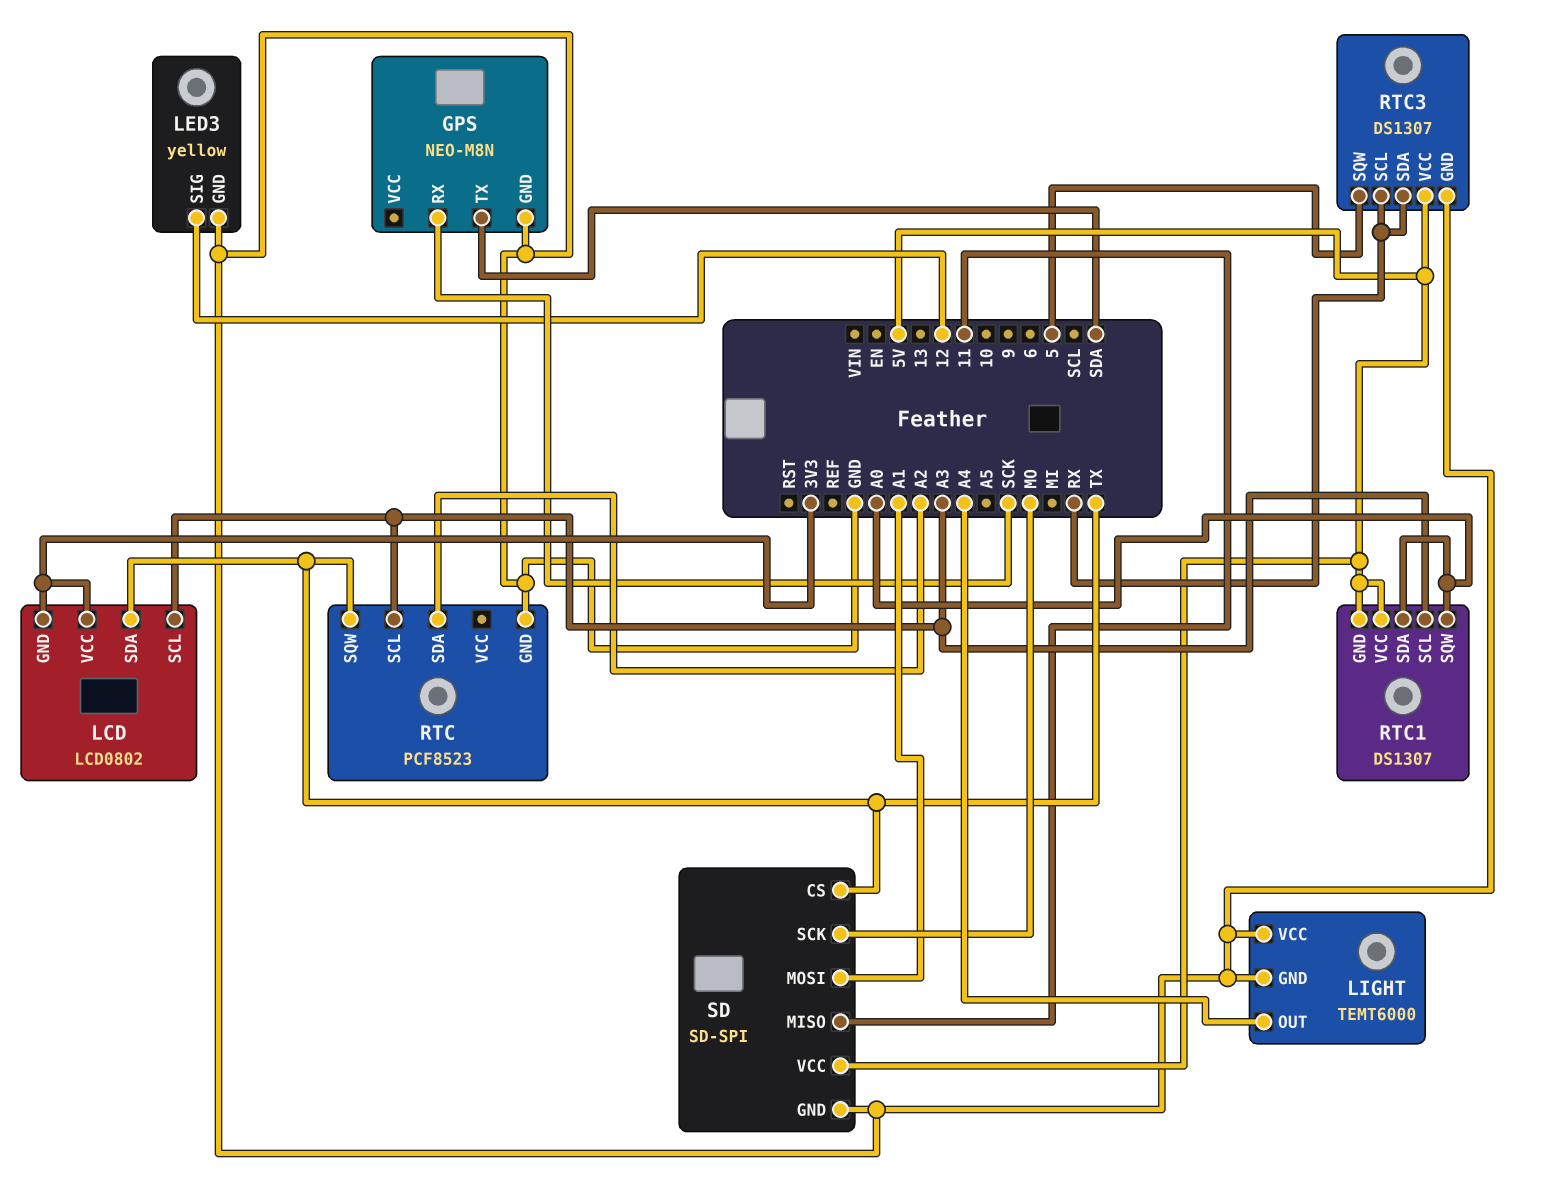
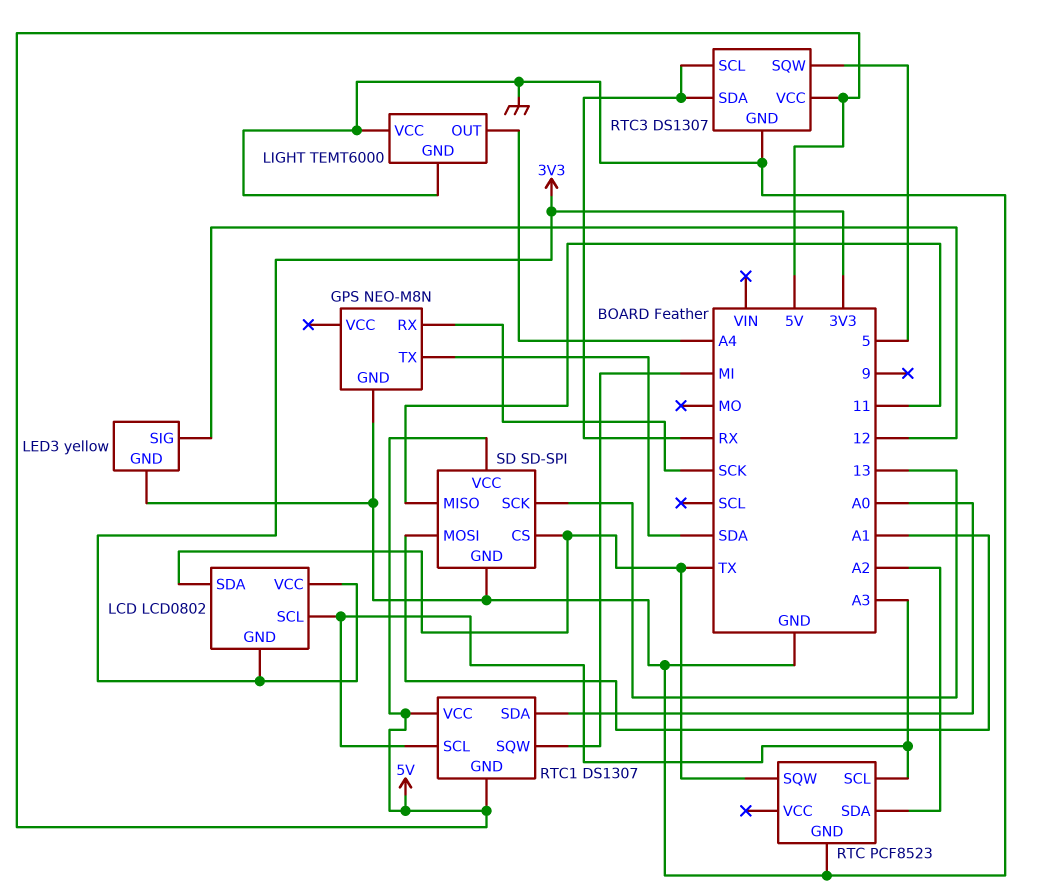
RTC1 pin SQW: A0 -> MI
SD pin SCK: MO -> 13

